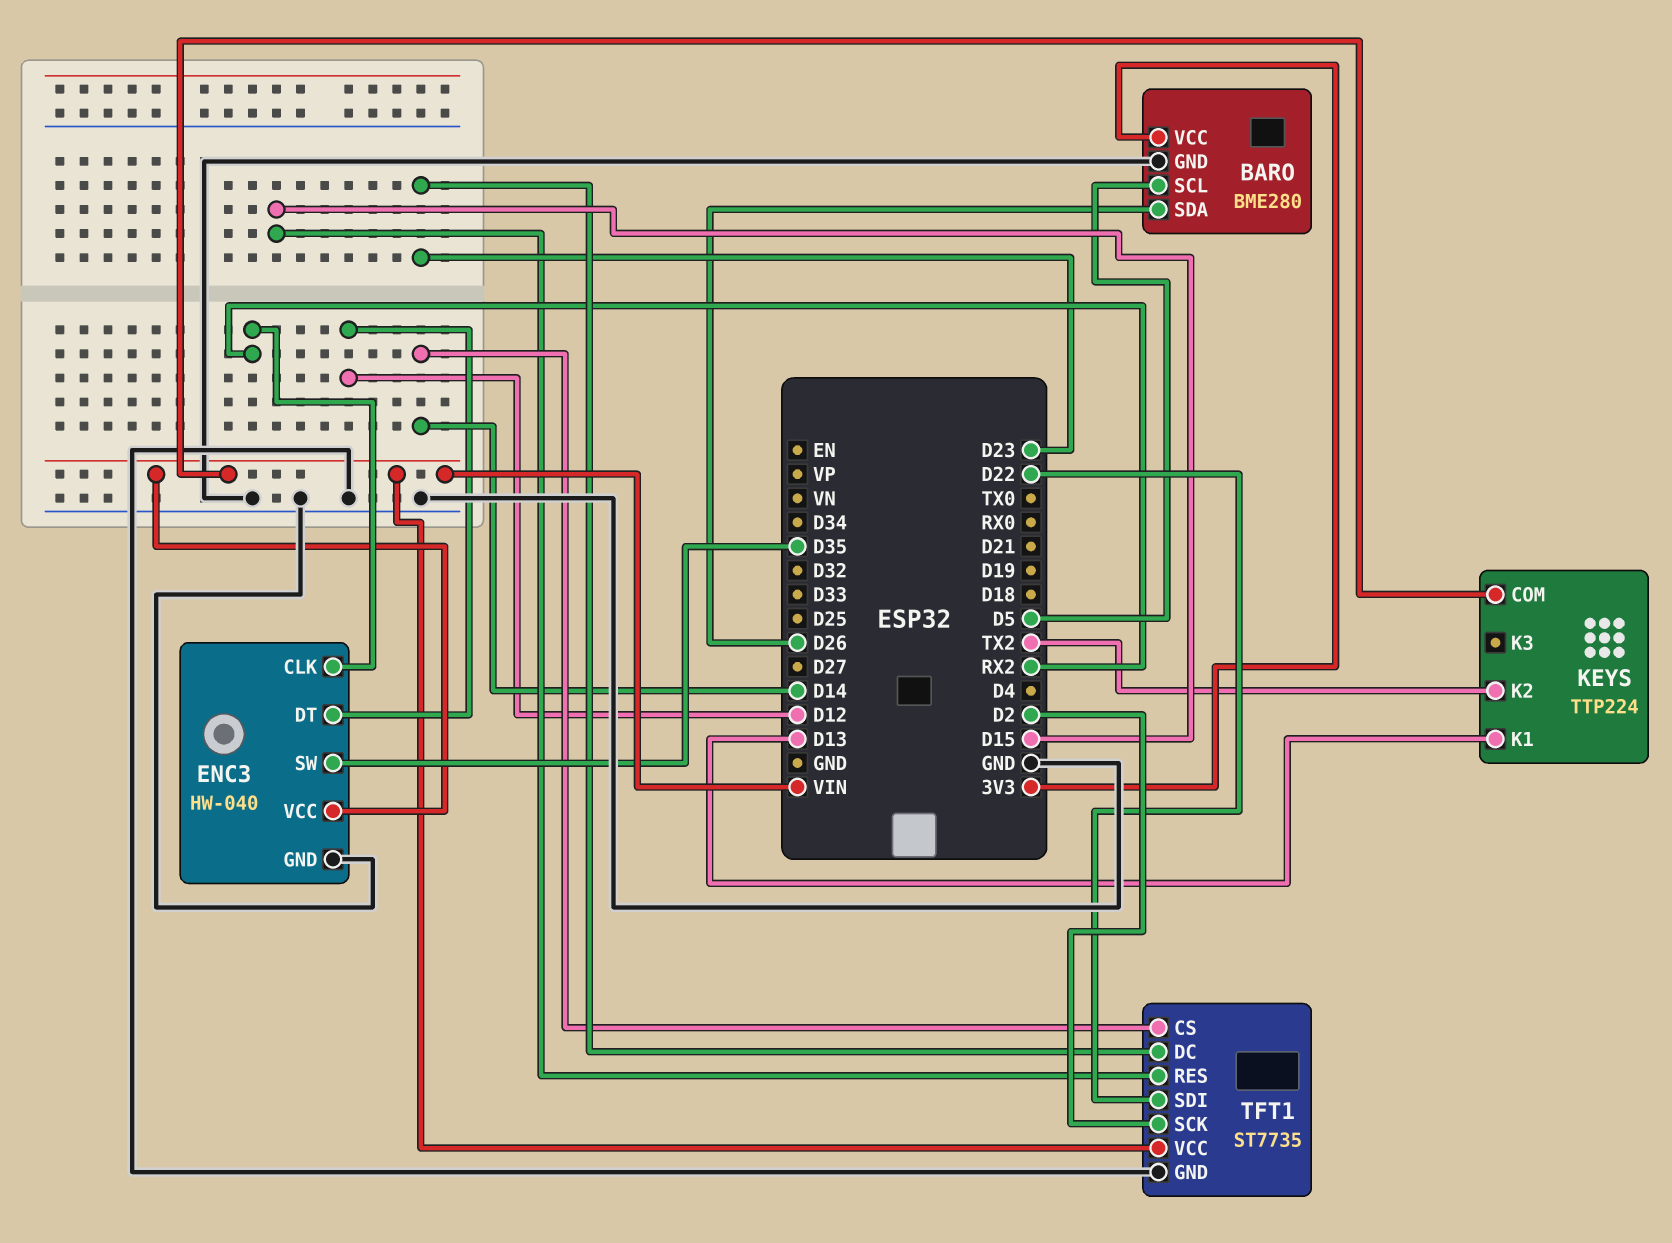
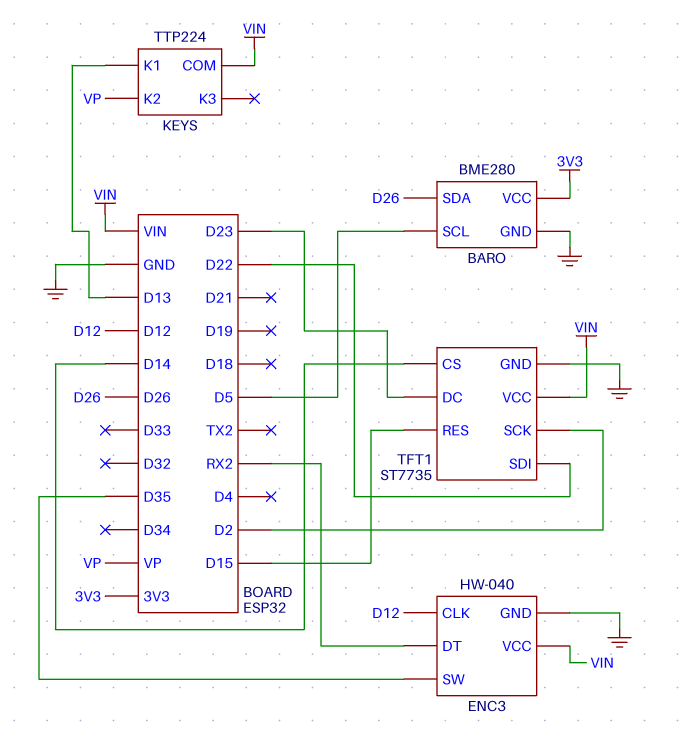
ENC3 pin CLK: RX2 -> D12
ENC3 pin DT: D12 -> RX2
KEYS pin K2: TX2 -> VP

